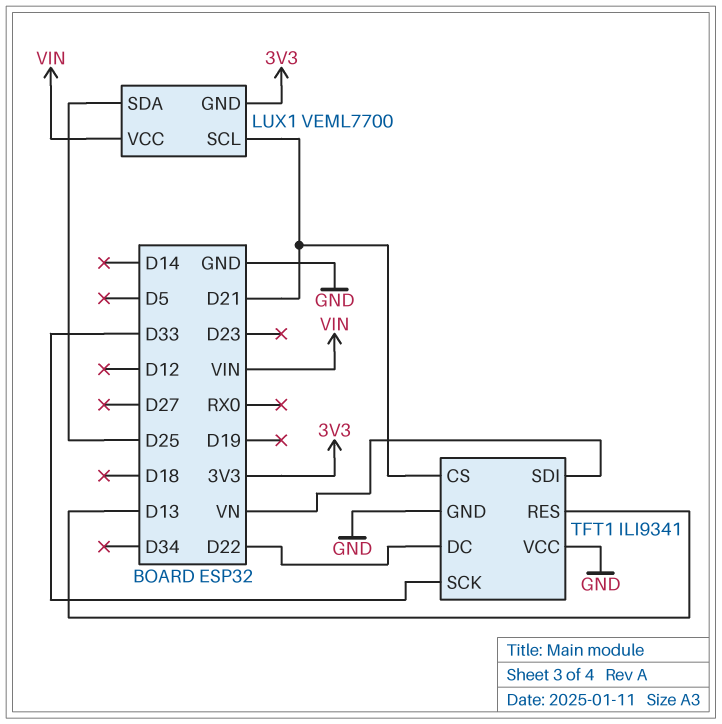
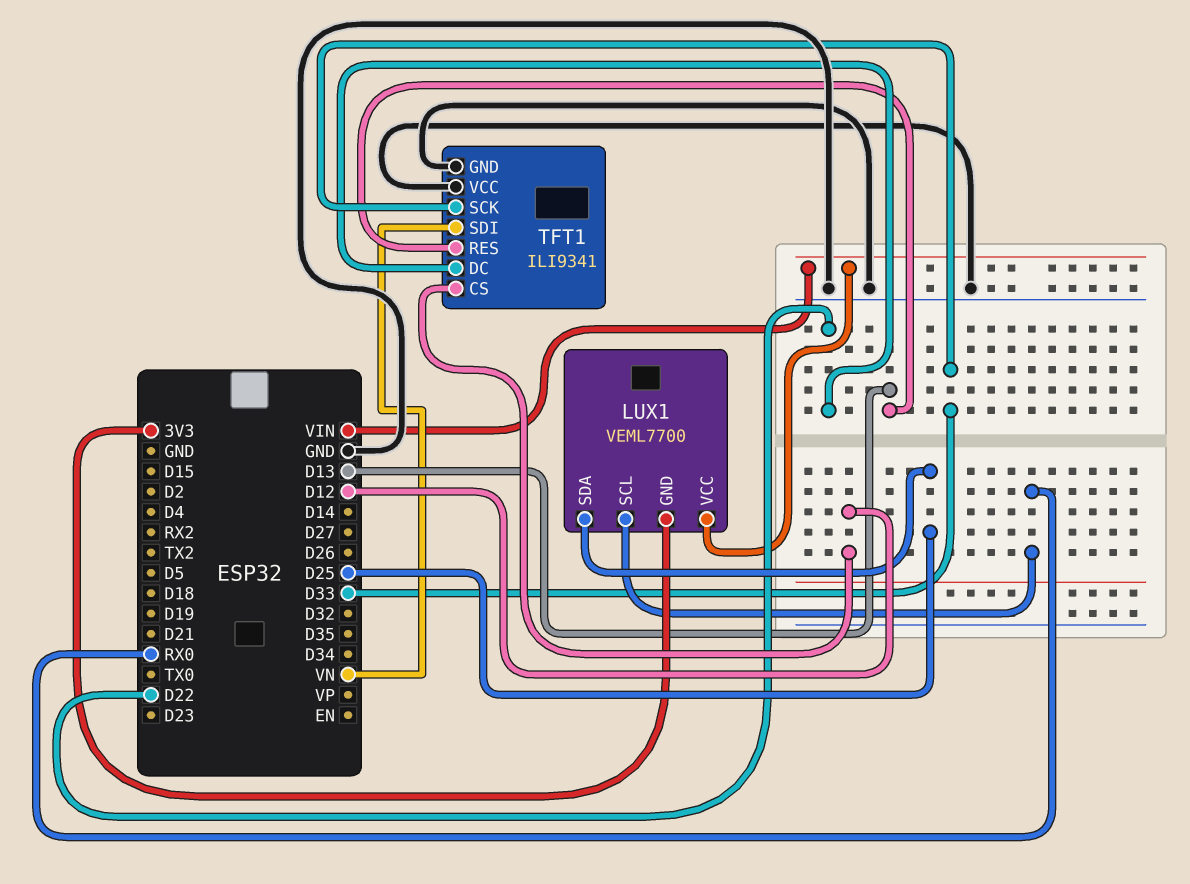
LUX1 pin SCL: D21 -> RX0
TFT1 pin CS: D21 -> D12

